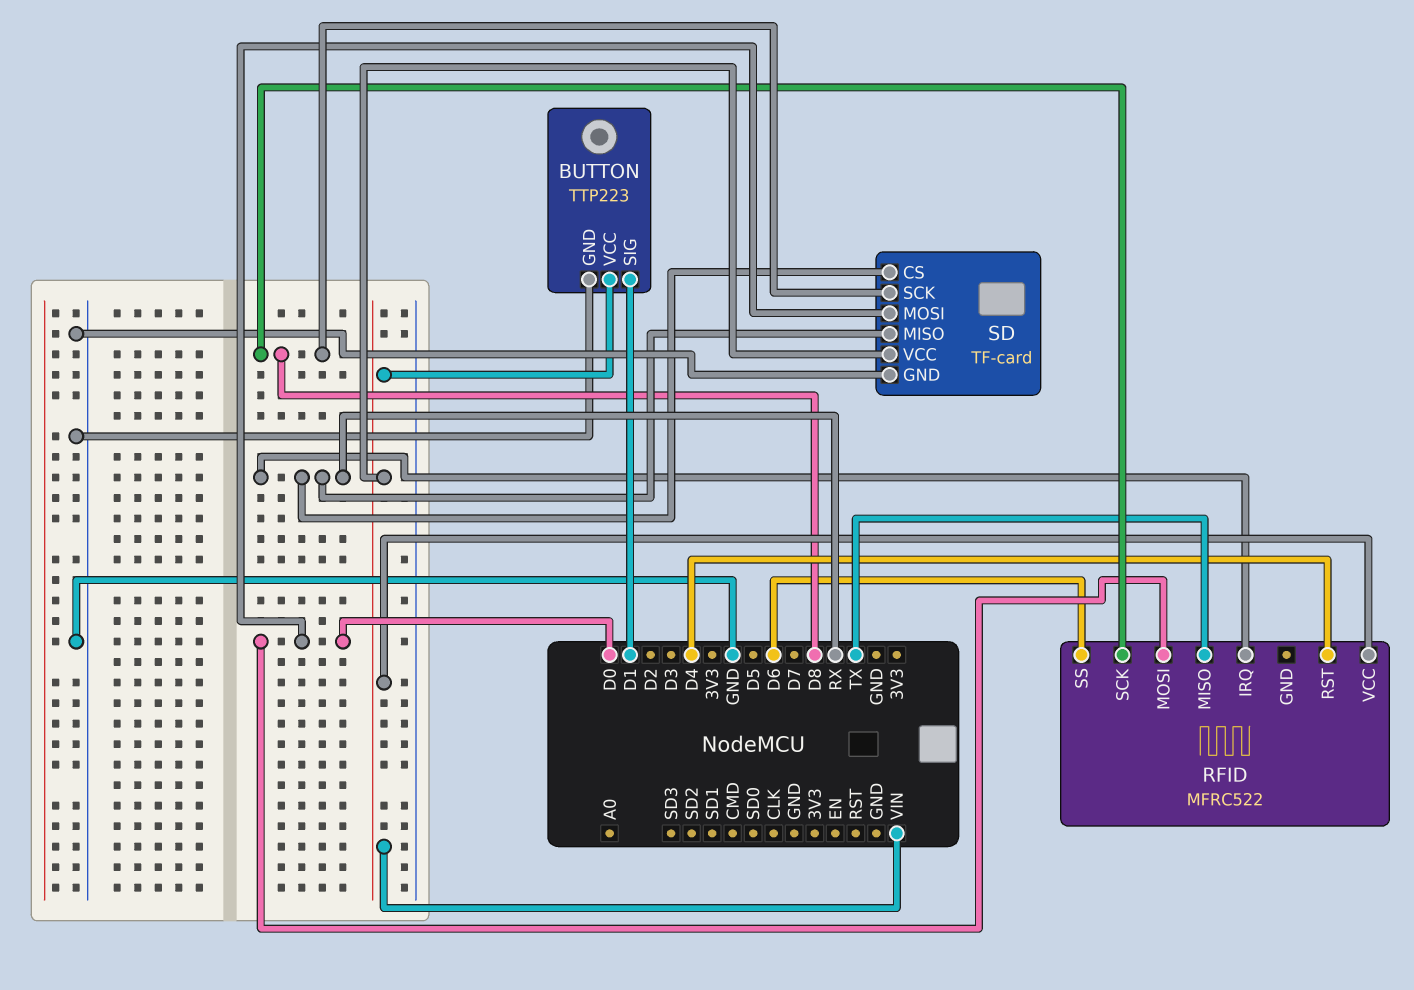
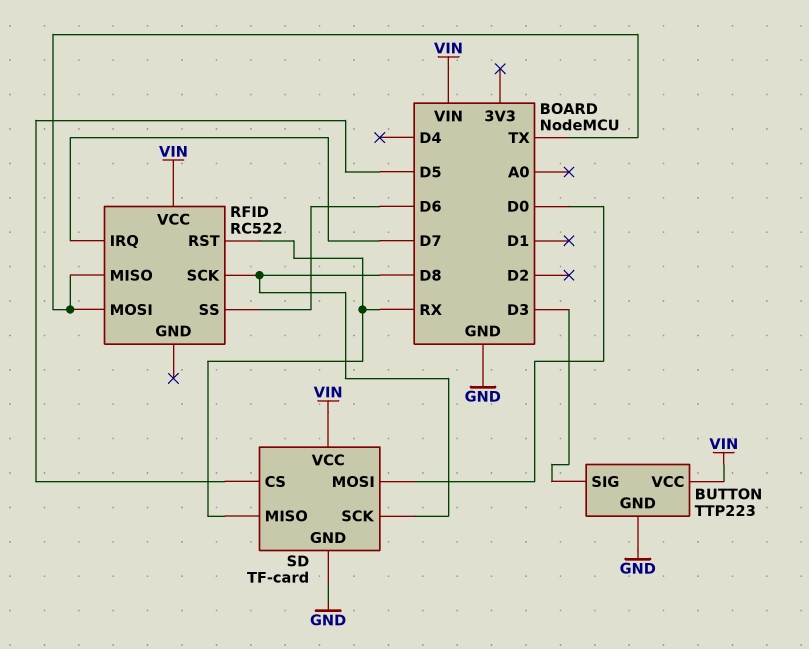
BUTTON pin SIG: D1 -> D3
RFID: MFRC522 -> RC522
RFID pin IRQ: RX -> D7
RFID pin MOSI: D0 -> TX
RFID pin RST: D4 -> RX
SD pin CS: RX -> D5

